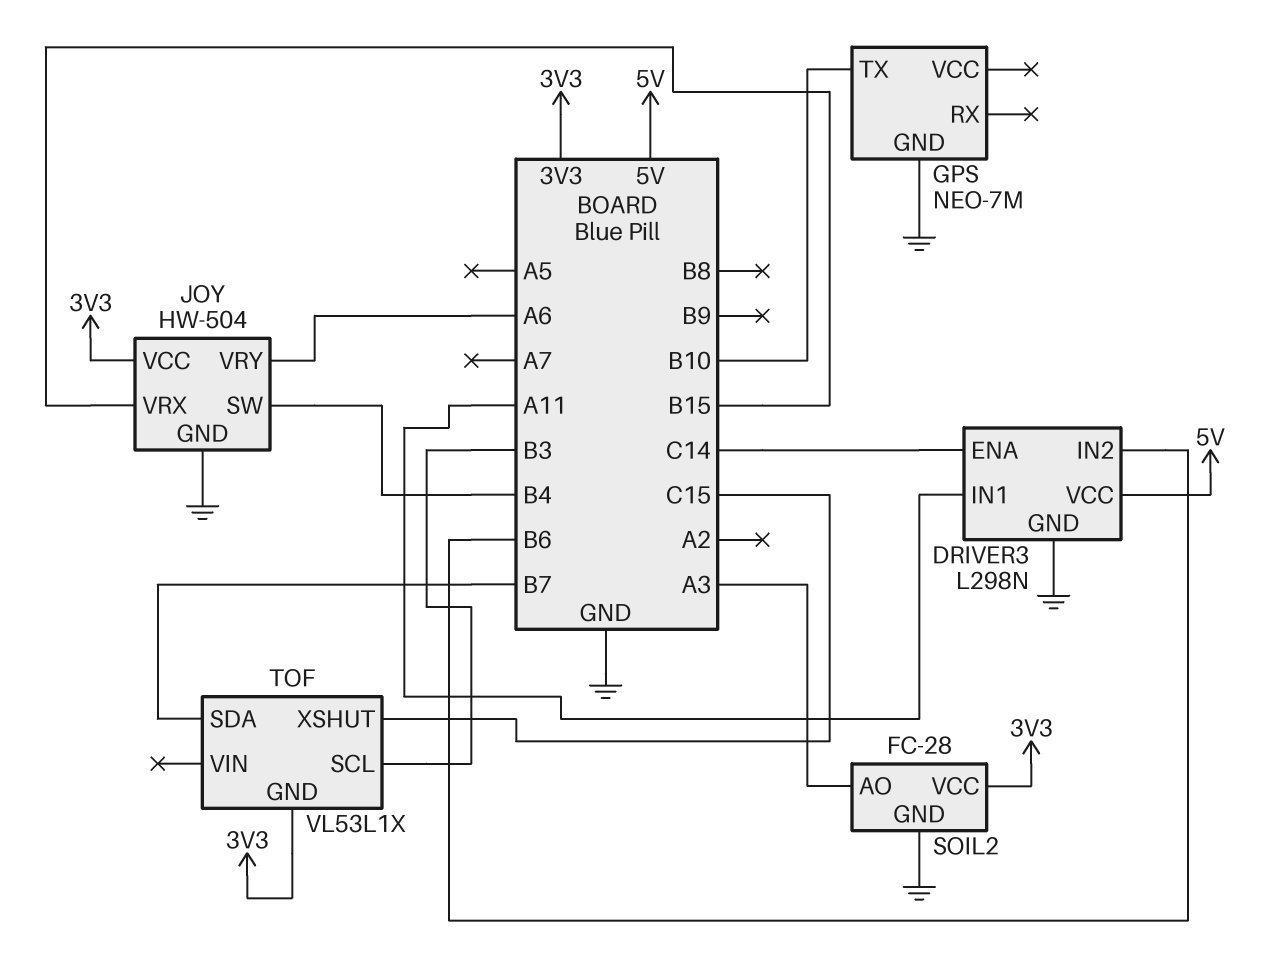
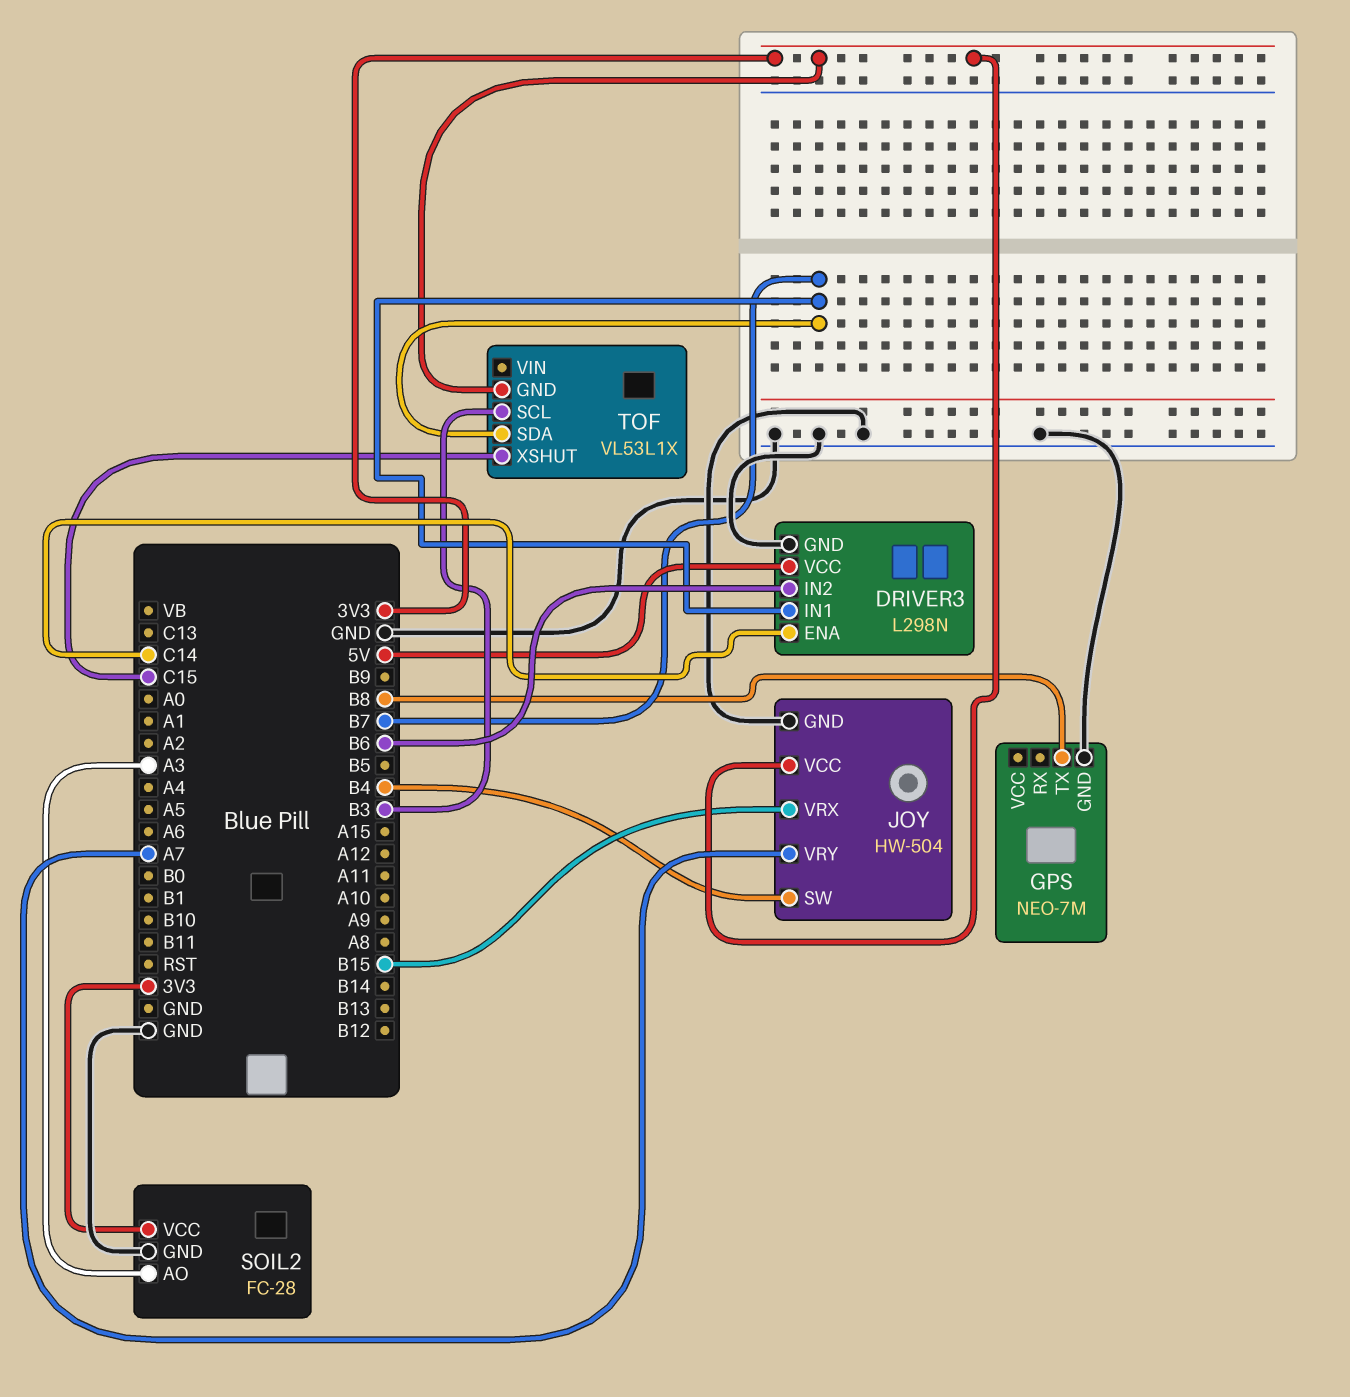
DRIVER3 pin IN1: A11 -> B7
GPS pin TX: B10 -> B8
JOY pin VRY: A6 -> A7

